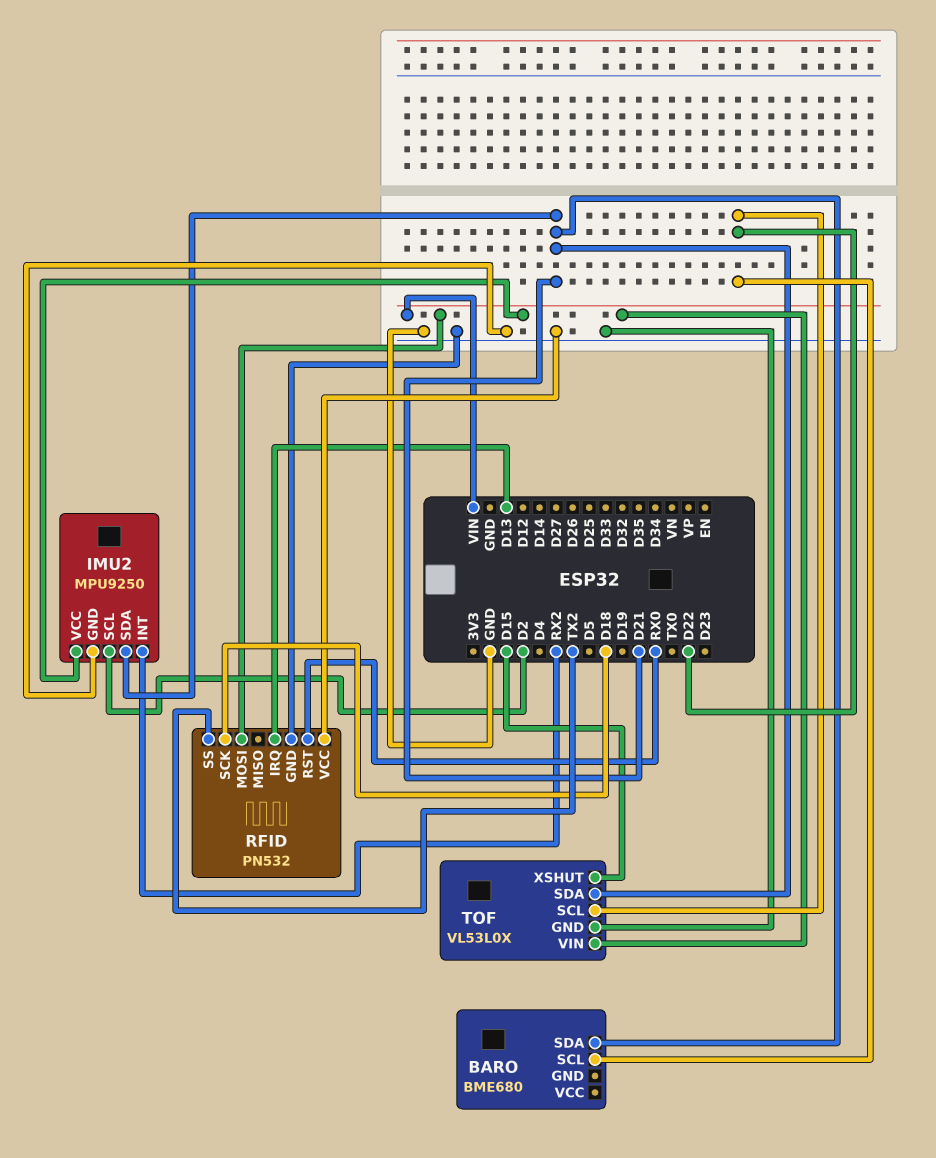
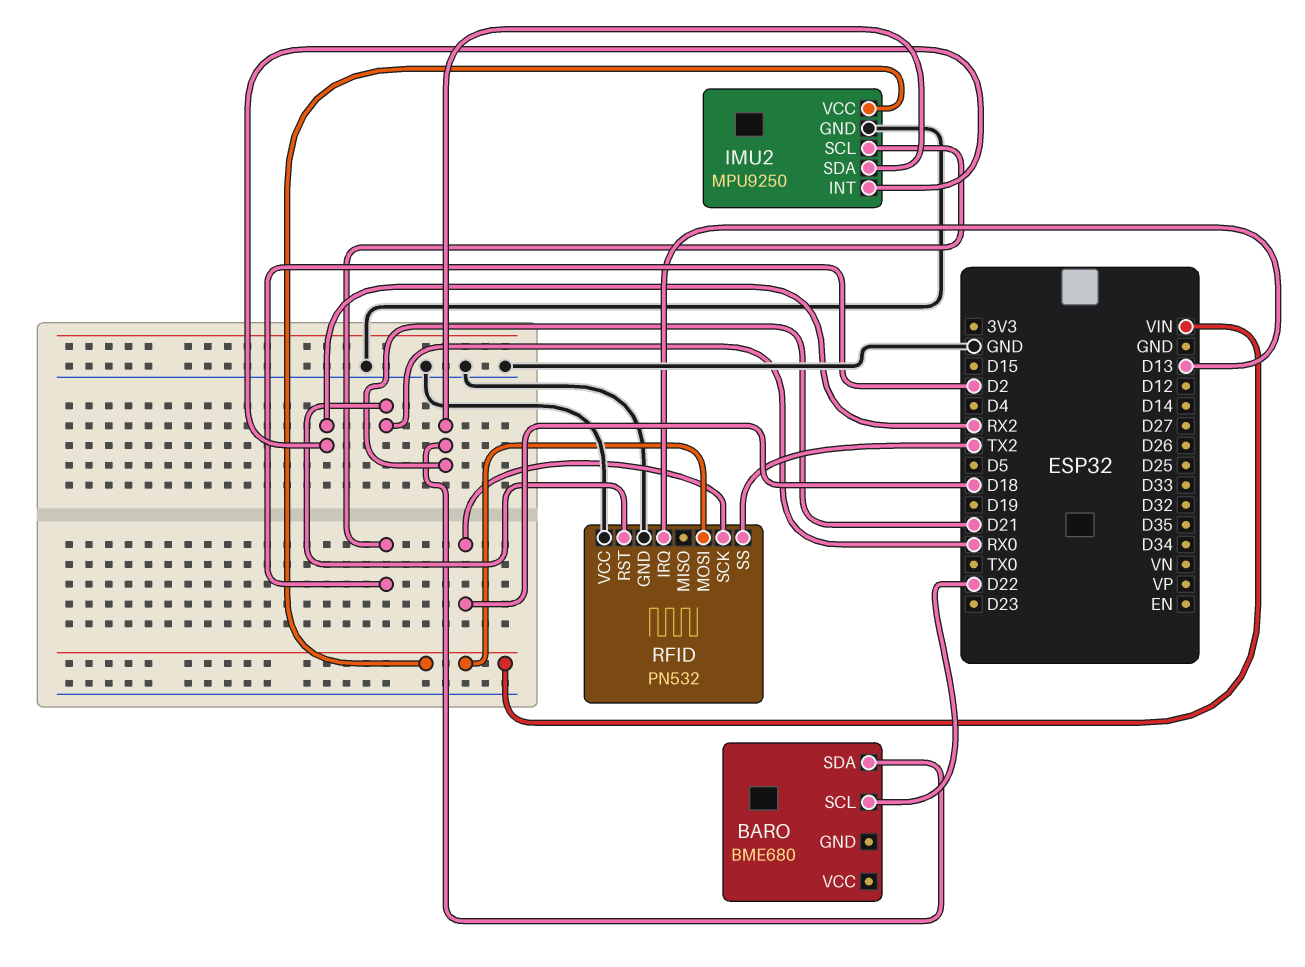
TOF: VL53L0X -> none
TOF pin GND: GND -> none
TOF pin SCL: D22 -> none
TOF pin SDA: D21 -> none
TOF pin VIN: VIN -> none
TOF pin XSHUT: D15 -> none

